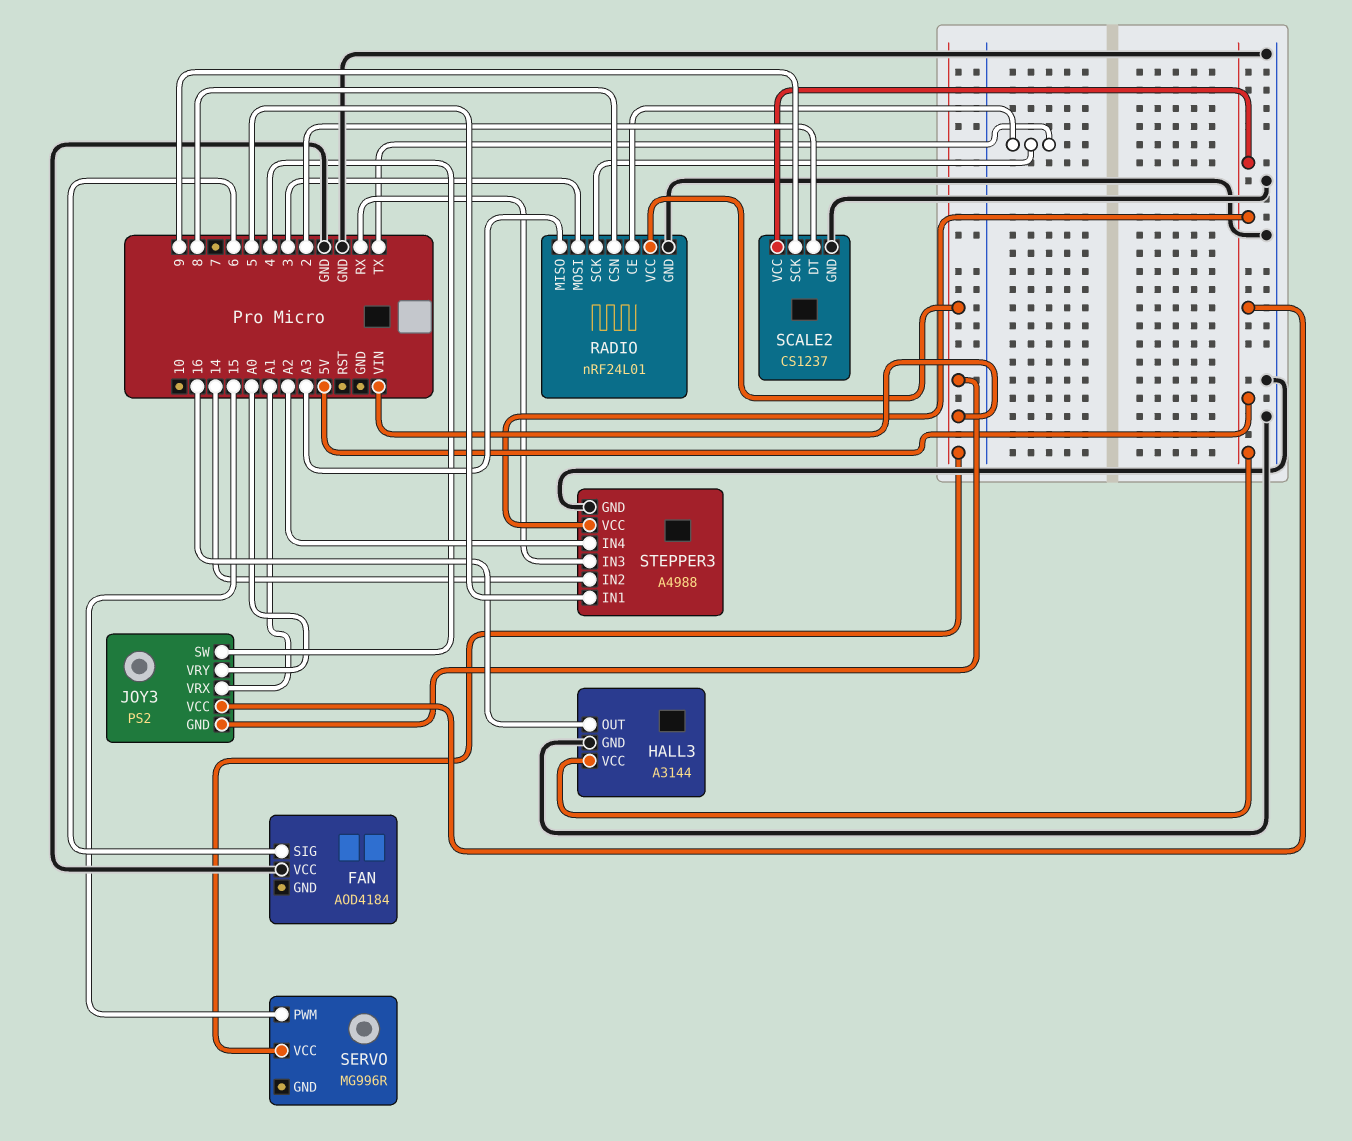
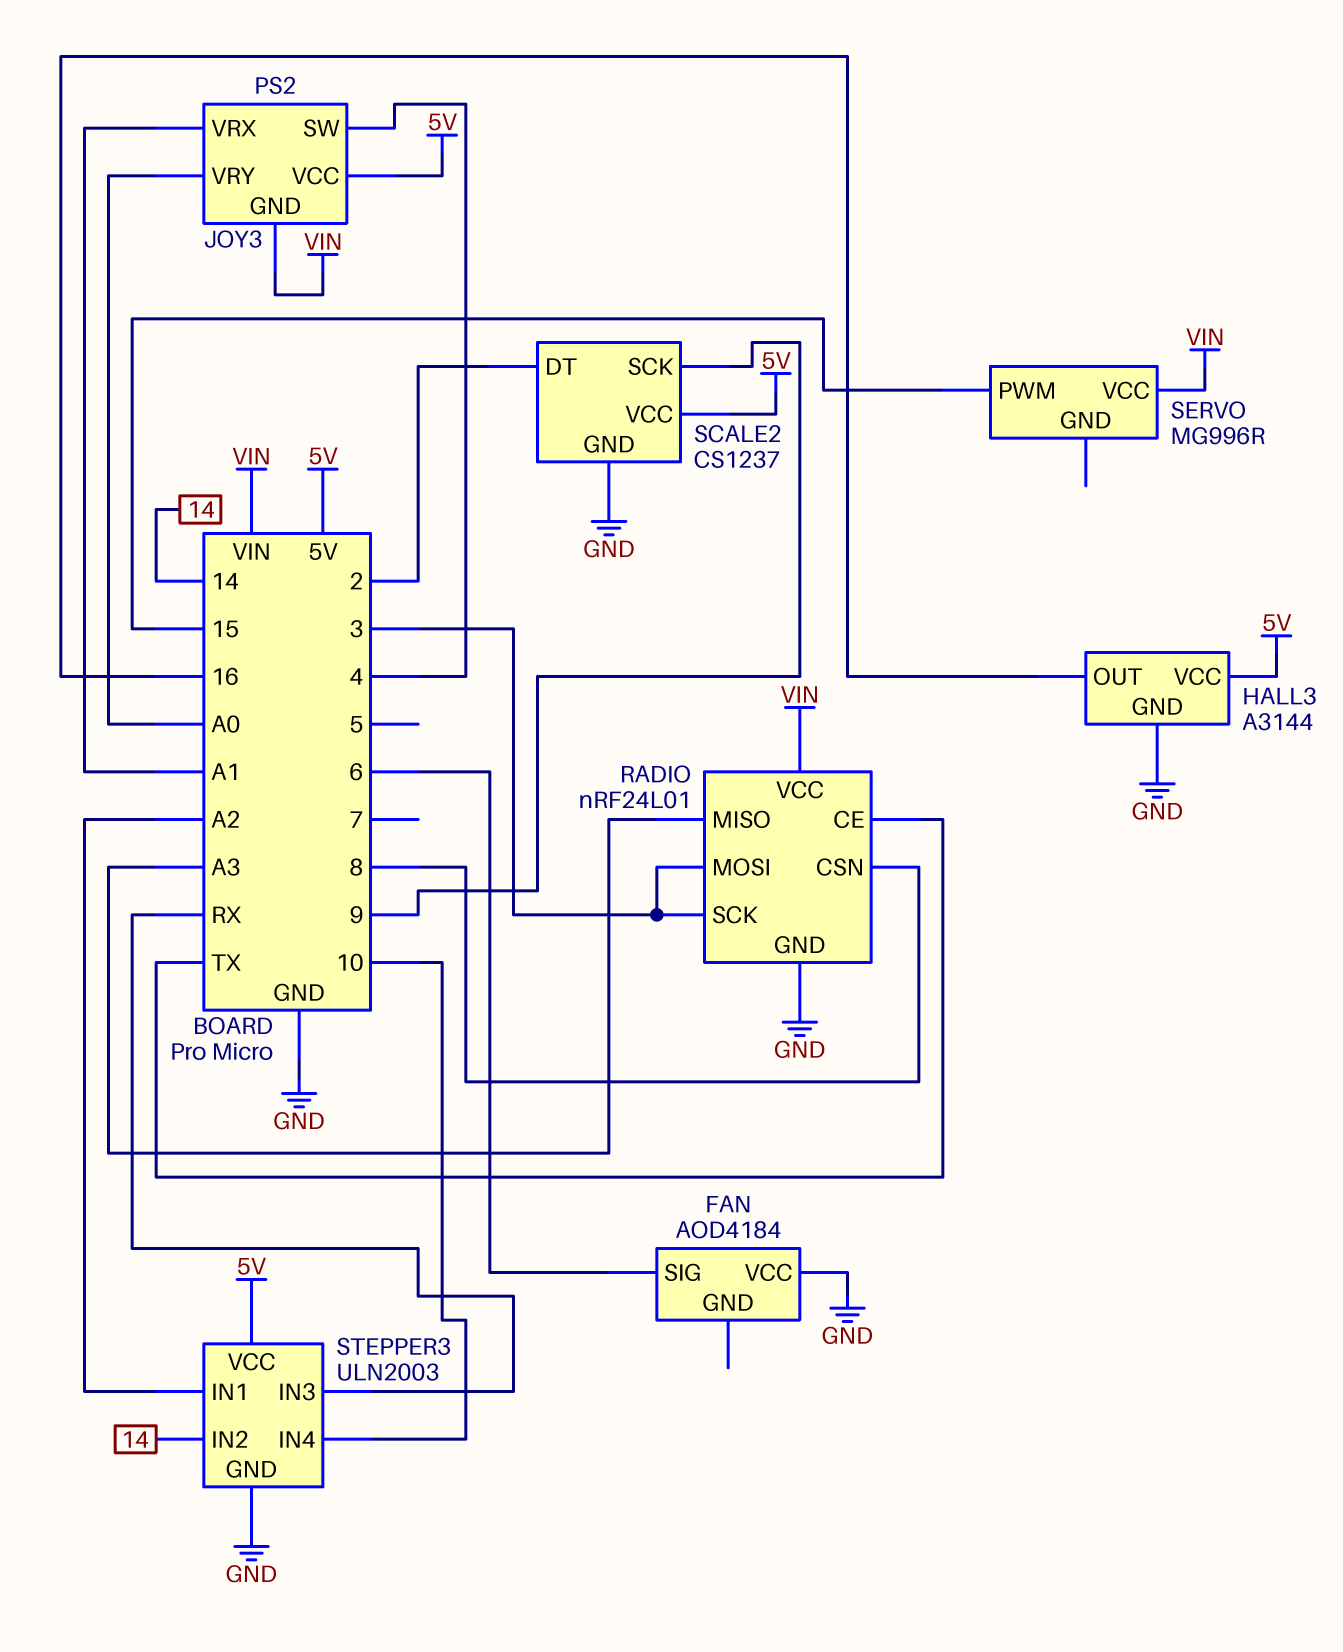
RADIO pin SCK: TX -> 3
STEPPER3: A4988 -> ULN2003
STEPPER3 pin IN1: 5 -> A2
STEPPER3 pin IN4: A2 -> 10

